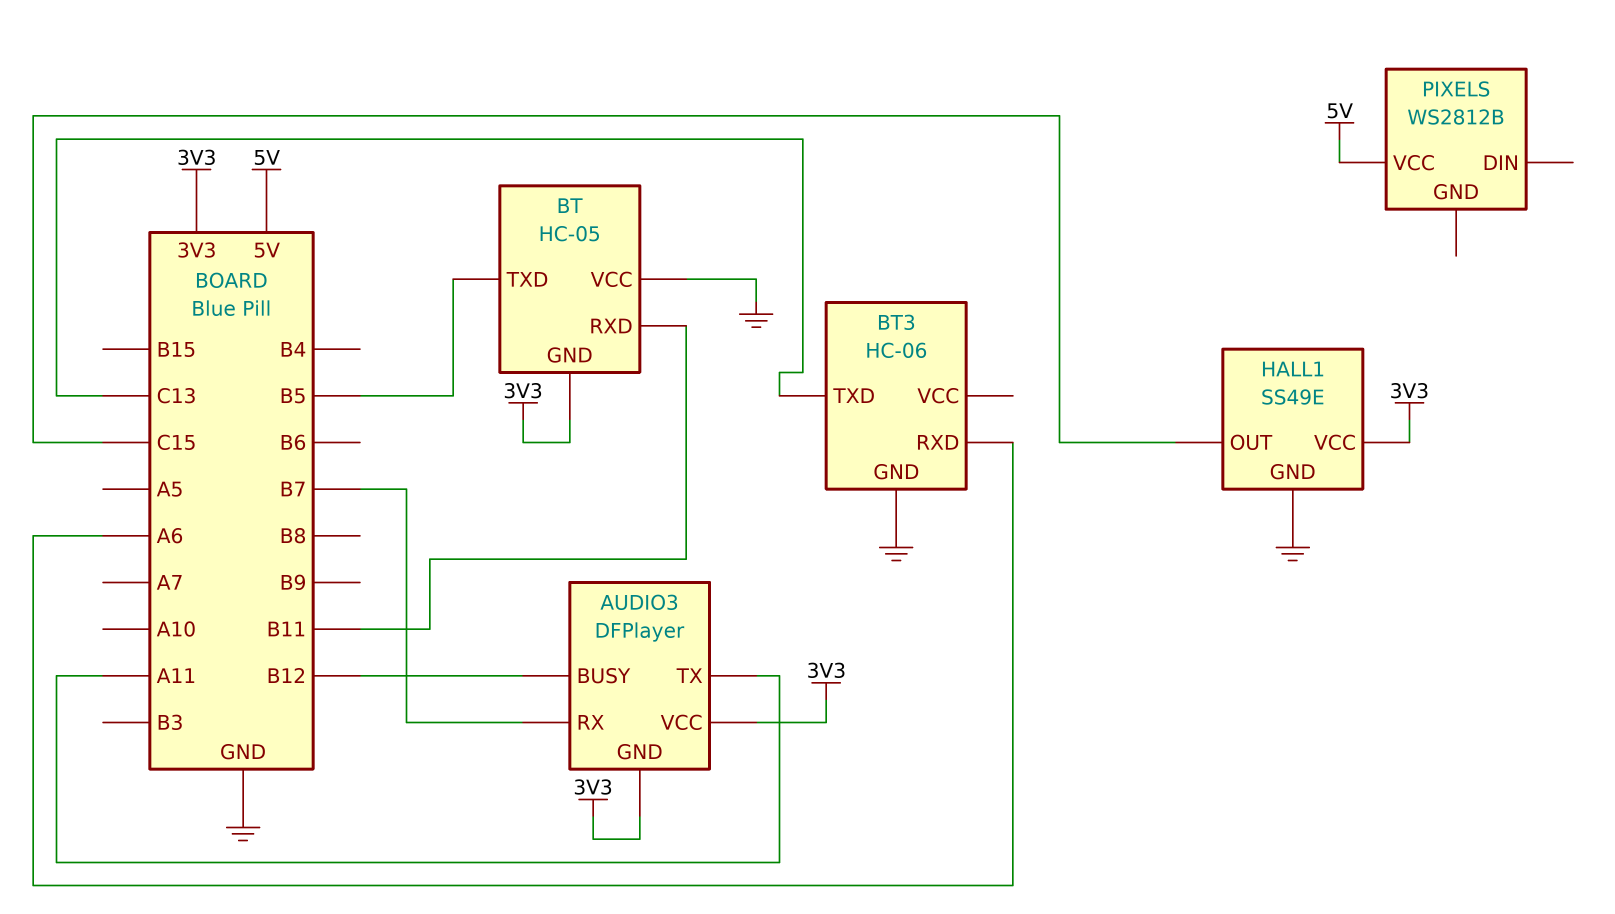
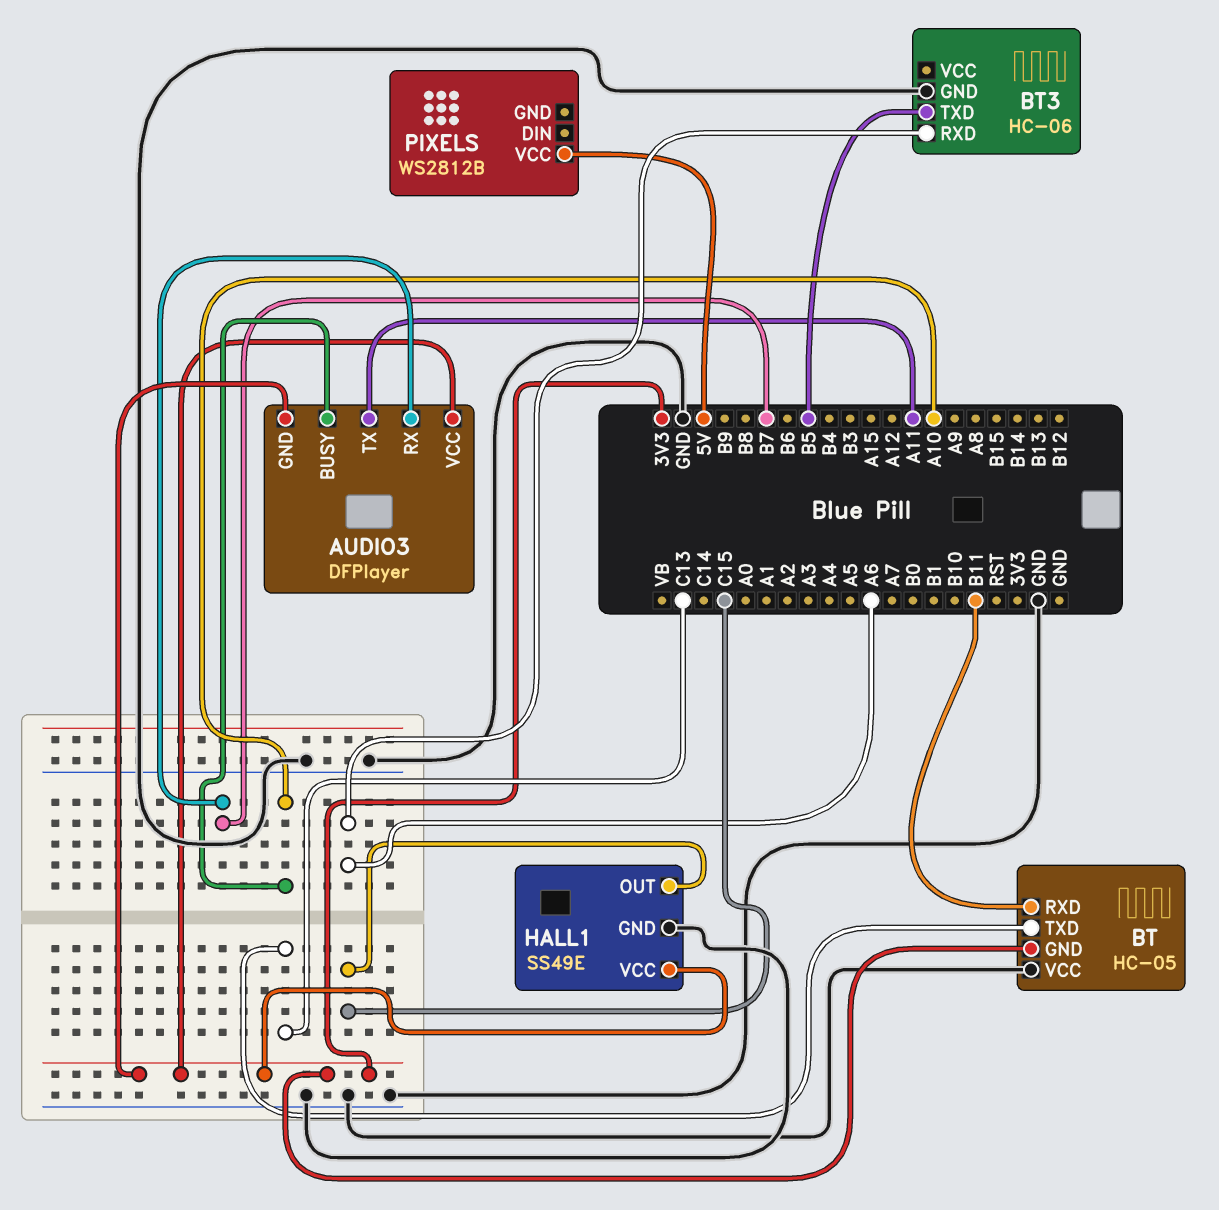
AUDIO3 pin BUSY: B12 -> A10
BT pin TXD: B5 -> C13
BT3 pin TXD: C13 -> B5

